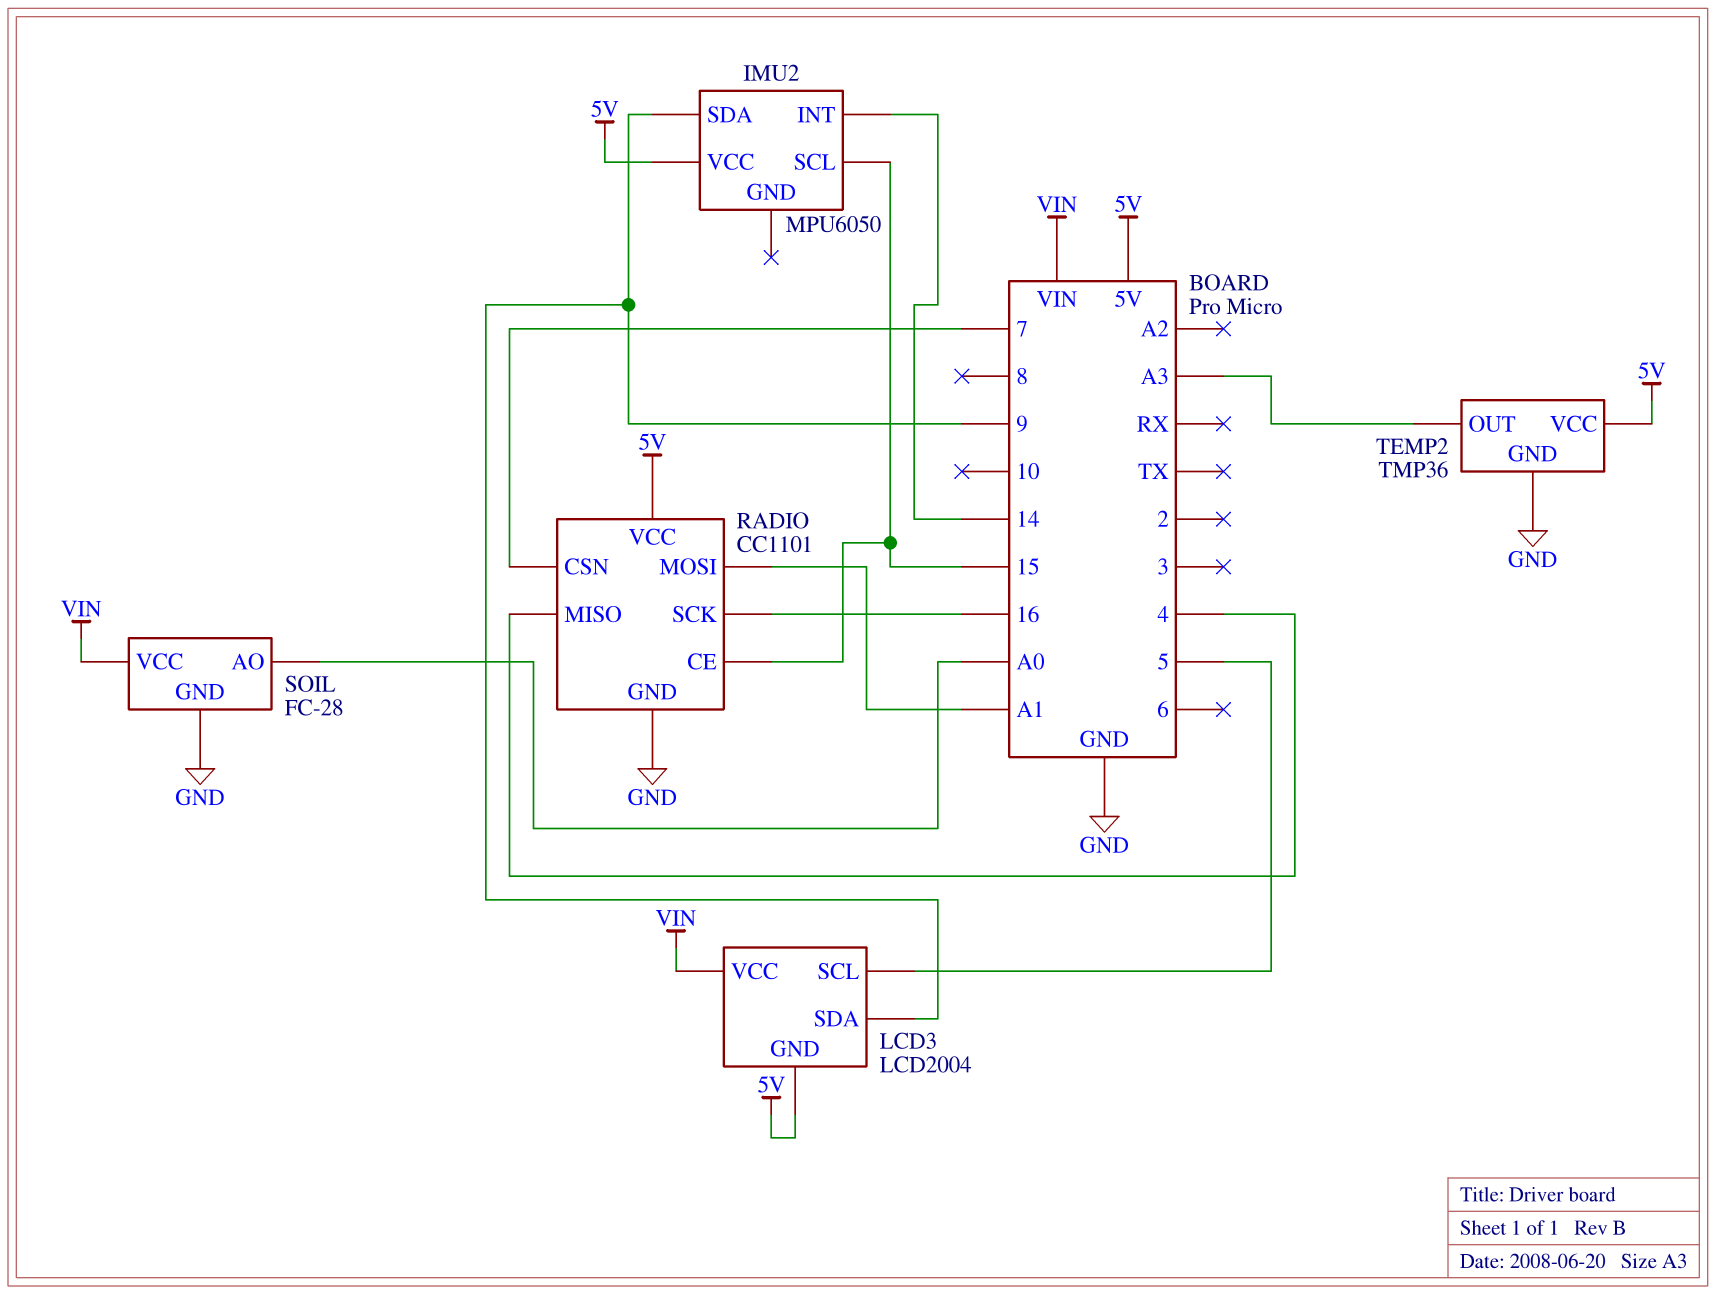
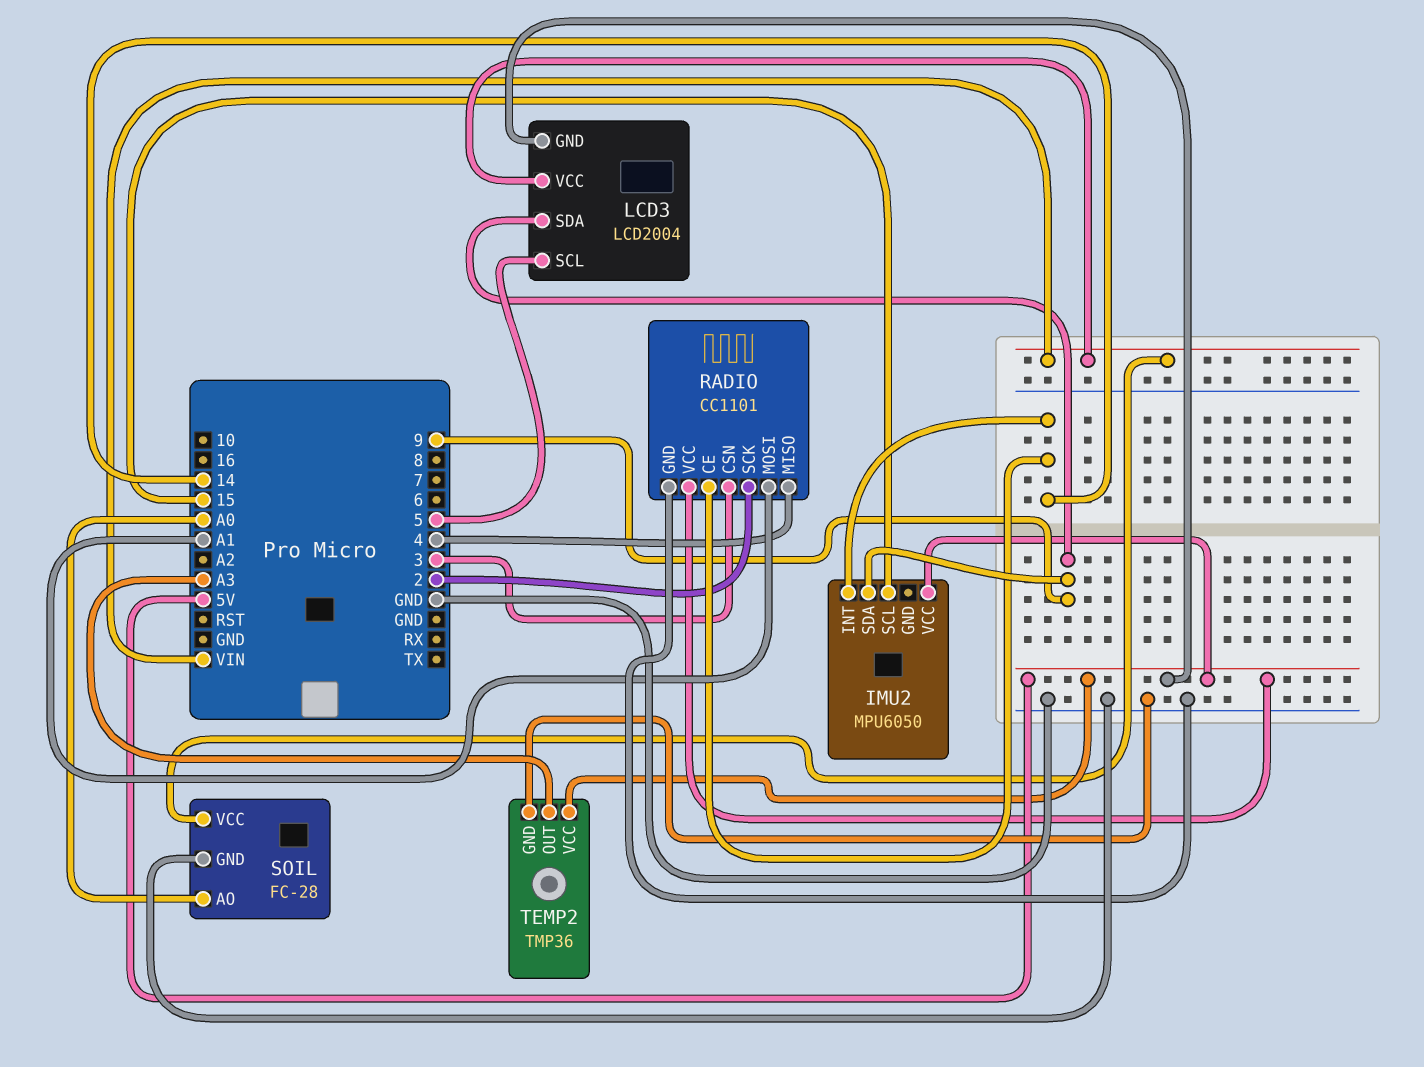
RADIO pin CE: 15 -> 14
RADIO pin CSN: 7 -> 3
RADIO pin SCK: 16 -> 2

